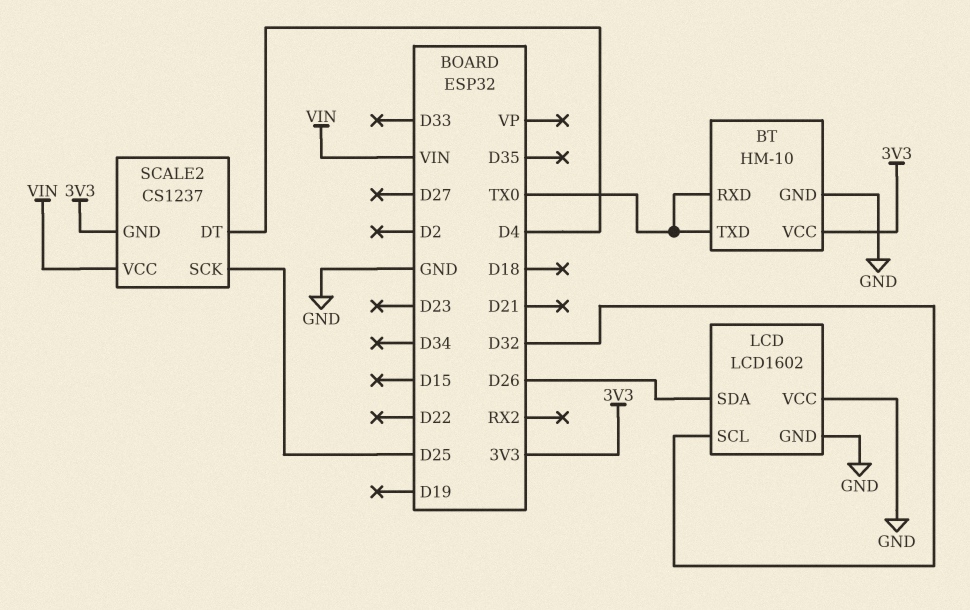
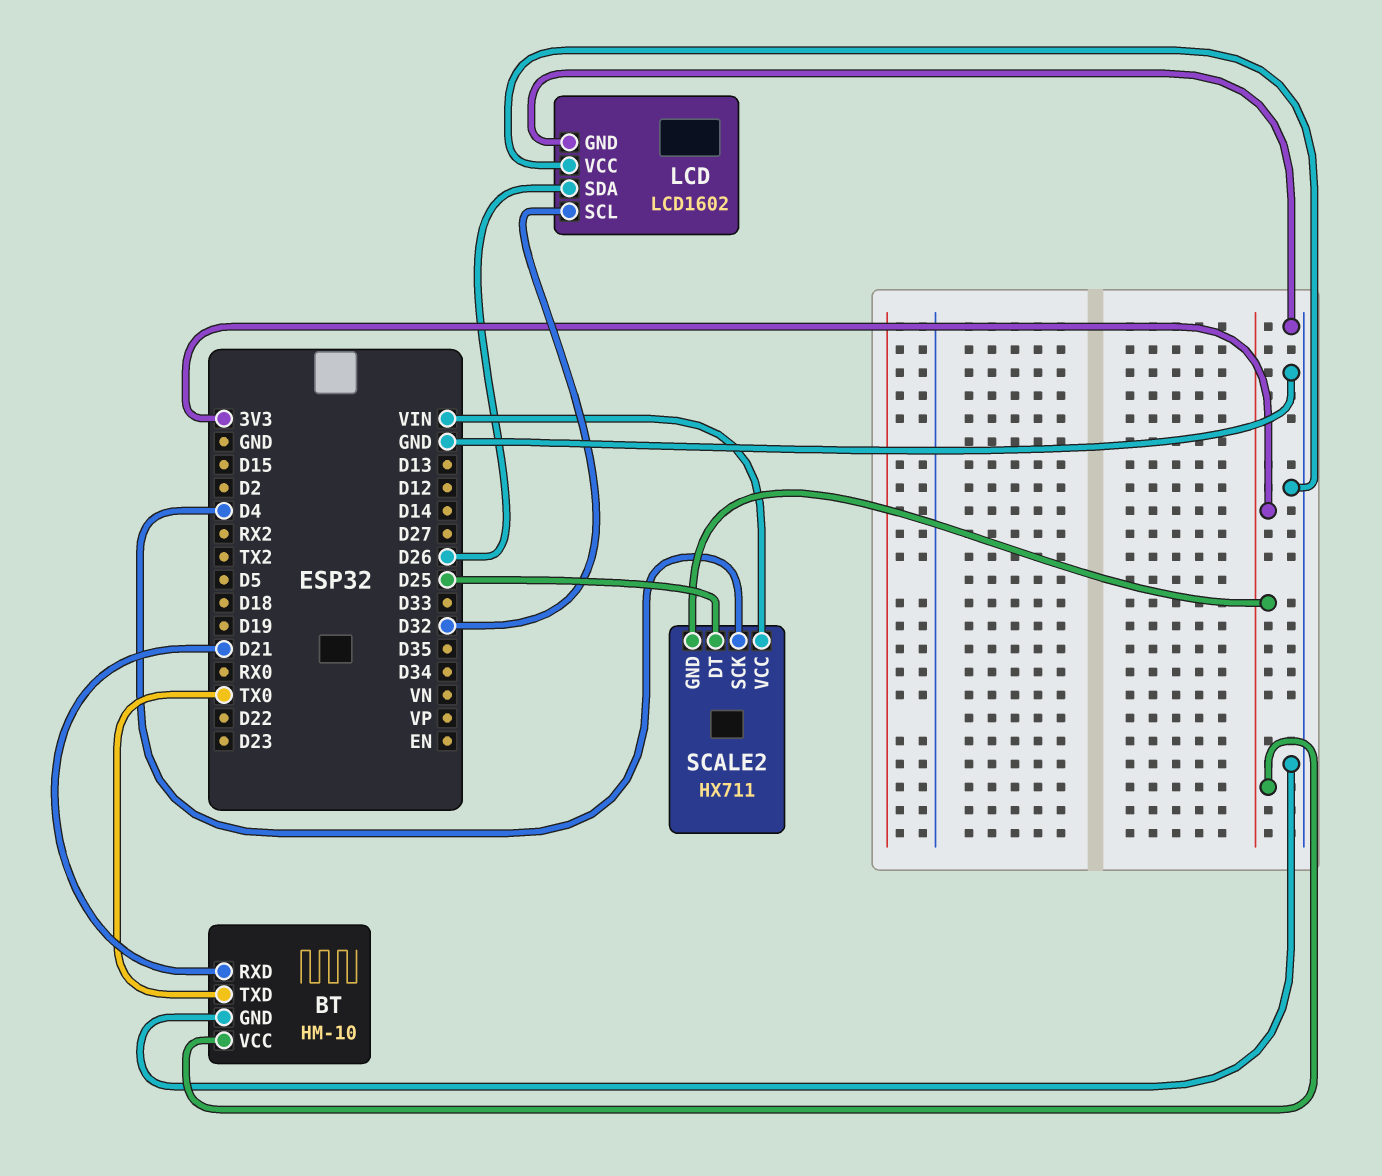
BT pin RXD: TX0 -> D21
SCALE2: CS1237 -> HX711
SCALE2 pin DT: D4 -> D25
SCALE2 pin SCK: D25 -> D4

